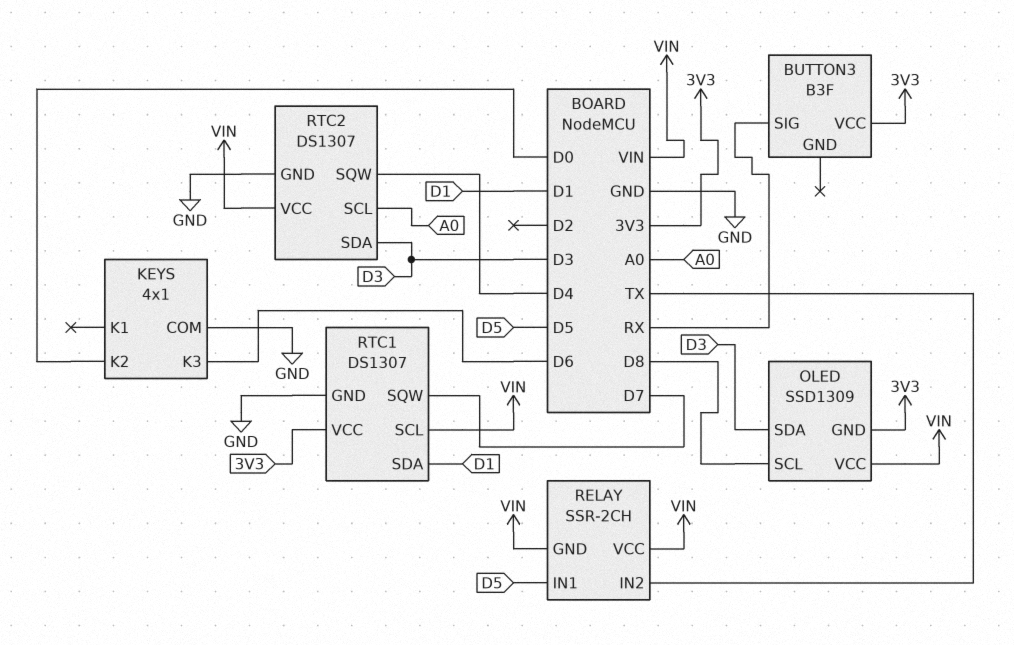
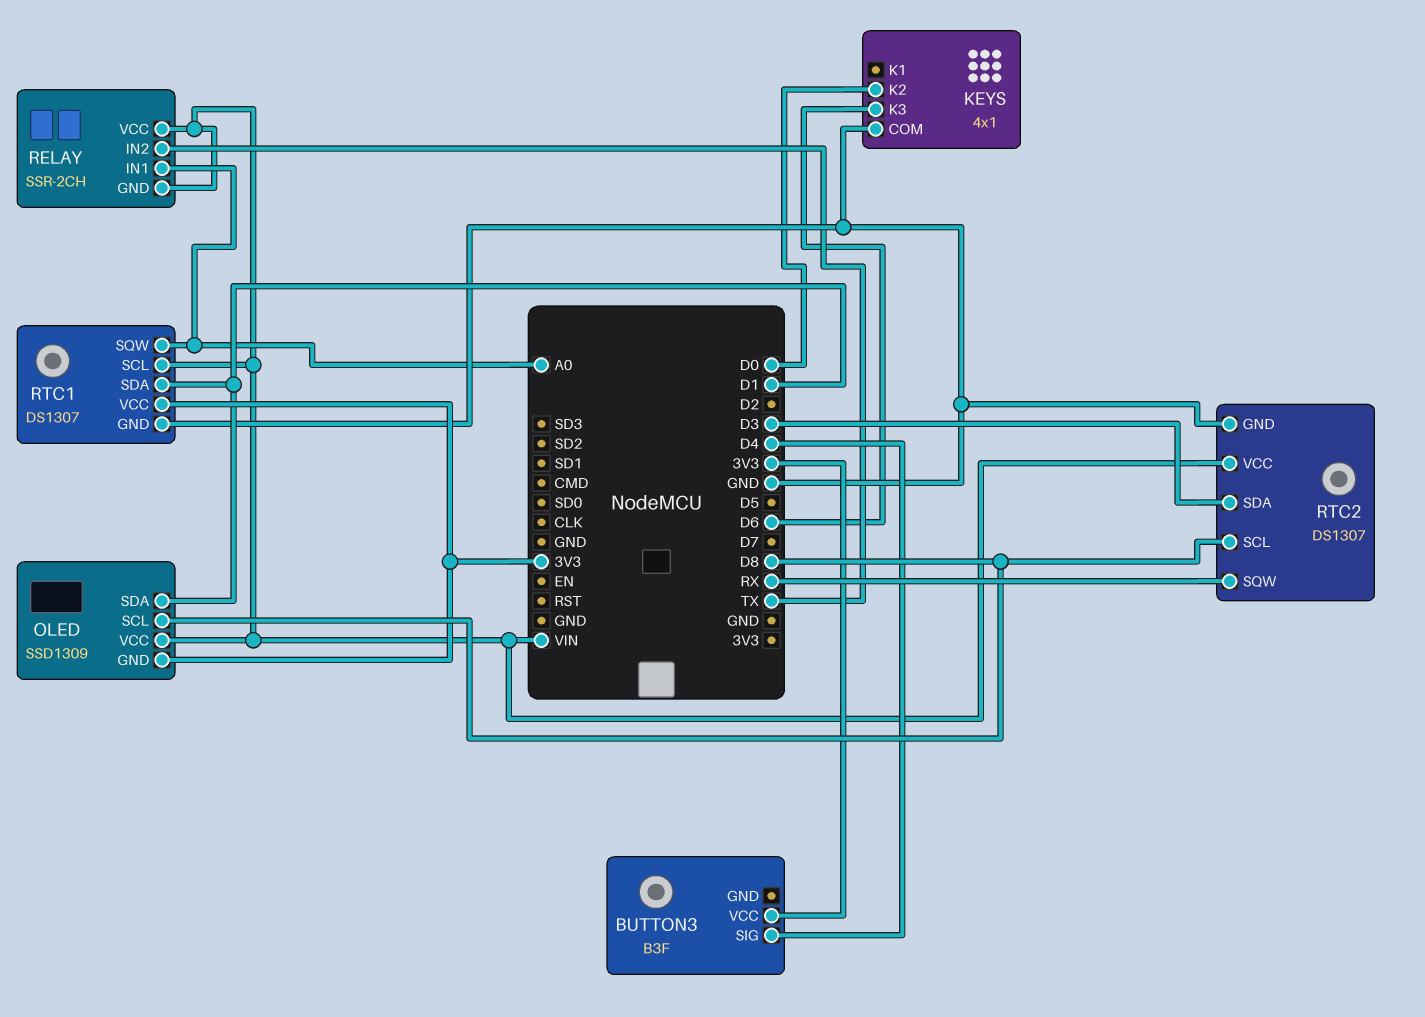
BUTTON3 pin SIG: RX -> D4
OLED pin SDA: D3 -> D1
RELAY pin IN1: D5 -> A0
RTC1 pin SQW: D7 -> A0
RTC2 pin SCL: A0 -> D8
RTC2 pin SQW: D4 -> RX

